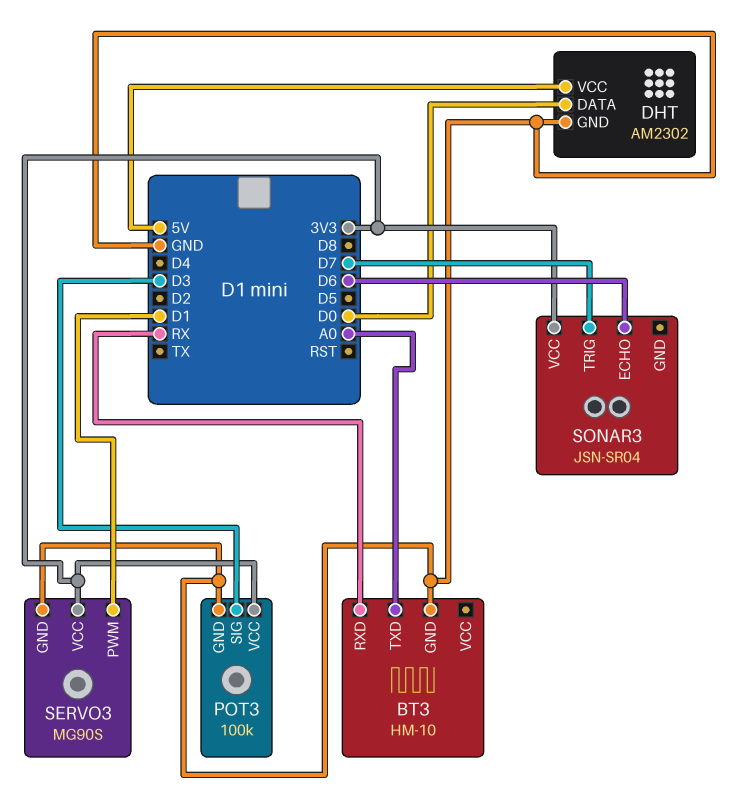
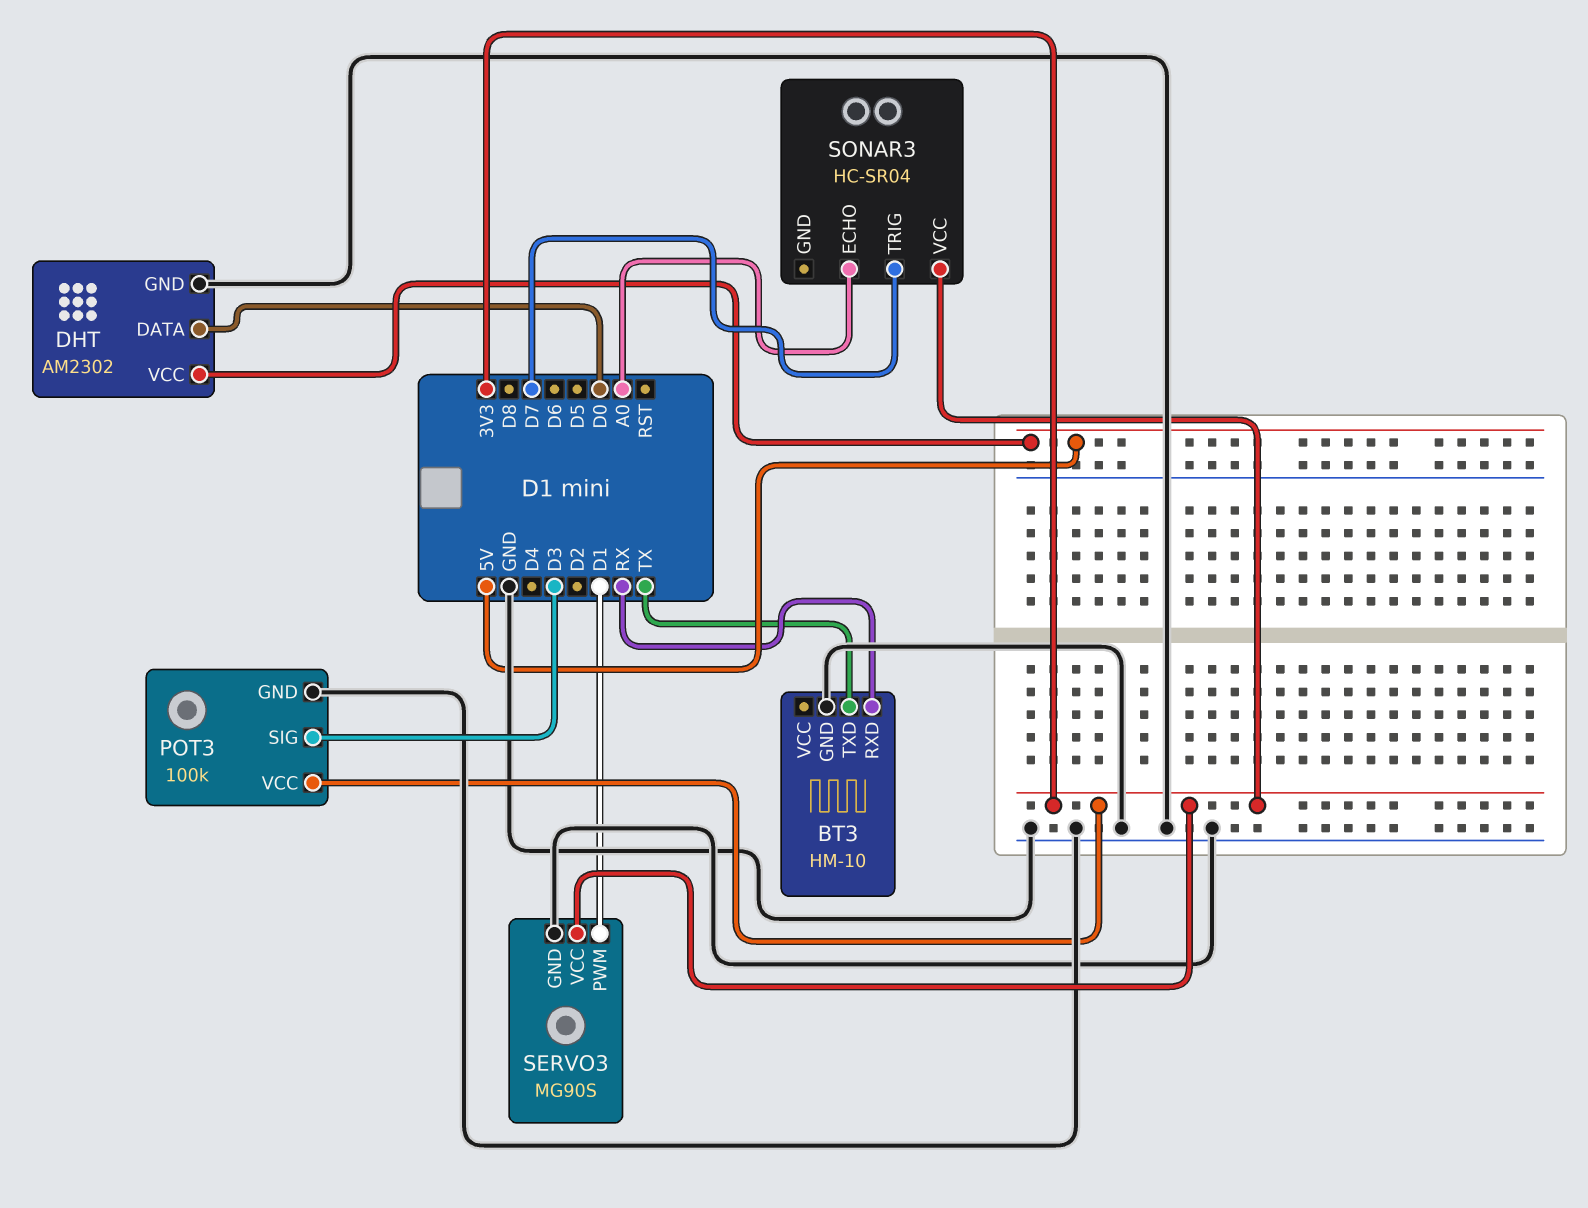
BT3 pin TXD: A0 -> TX
SONAR3: JSN-SR04 -> HC-SR04
SONAR3 pin ECHO: D6 -> A0

